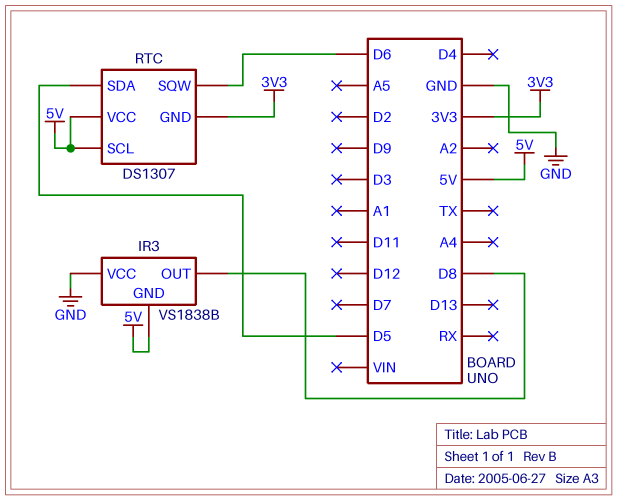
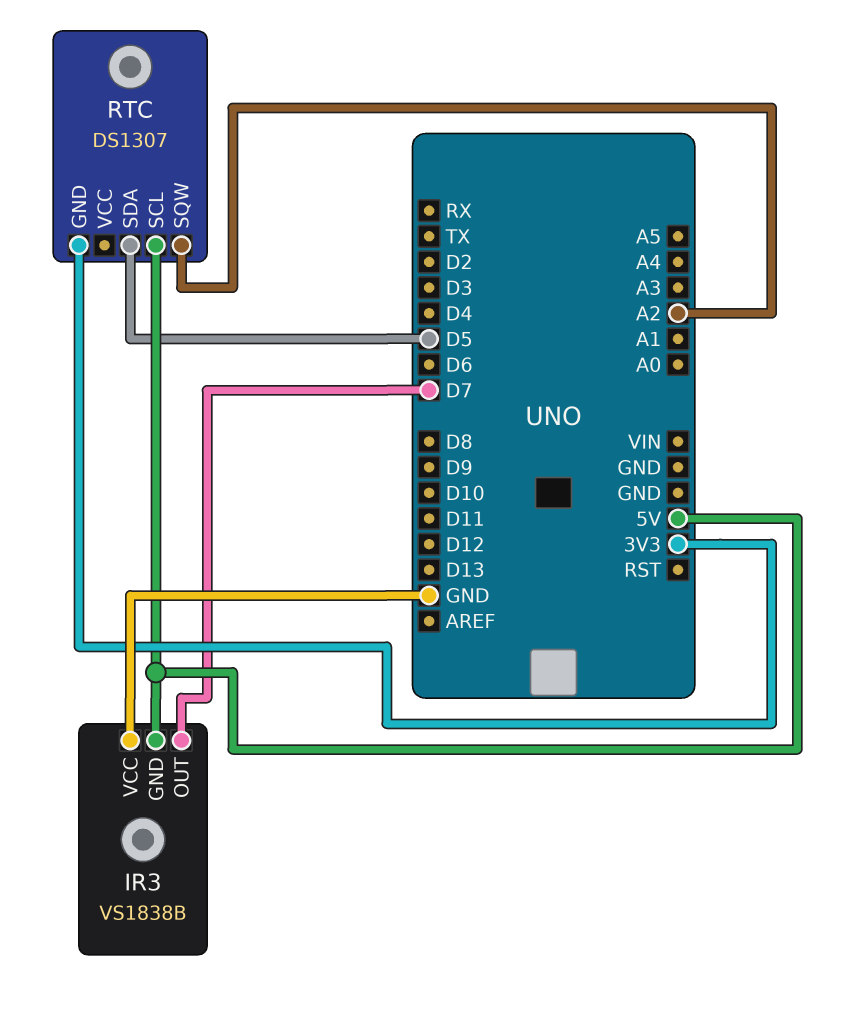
IR3 pin OUT: D8 -> D7
RTC pin SQW: D6 -> A2
RTC pin VCC: 5V -> none

